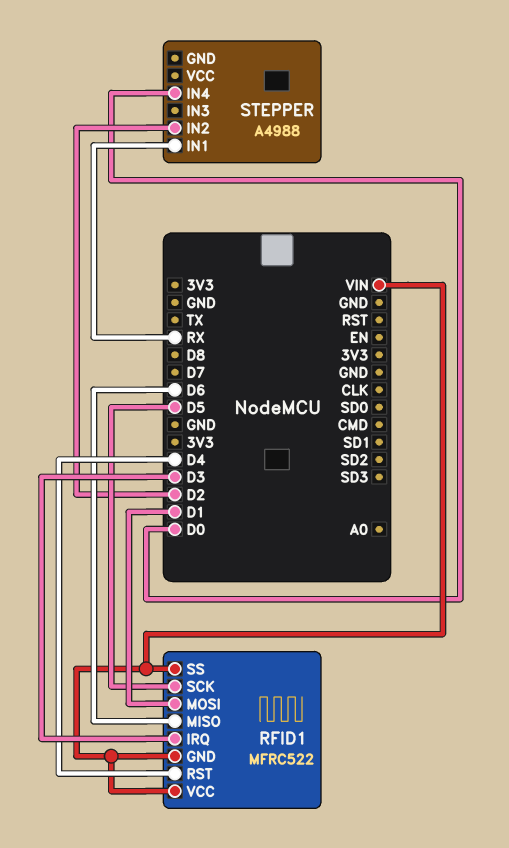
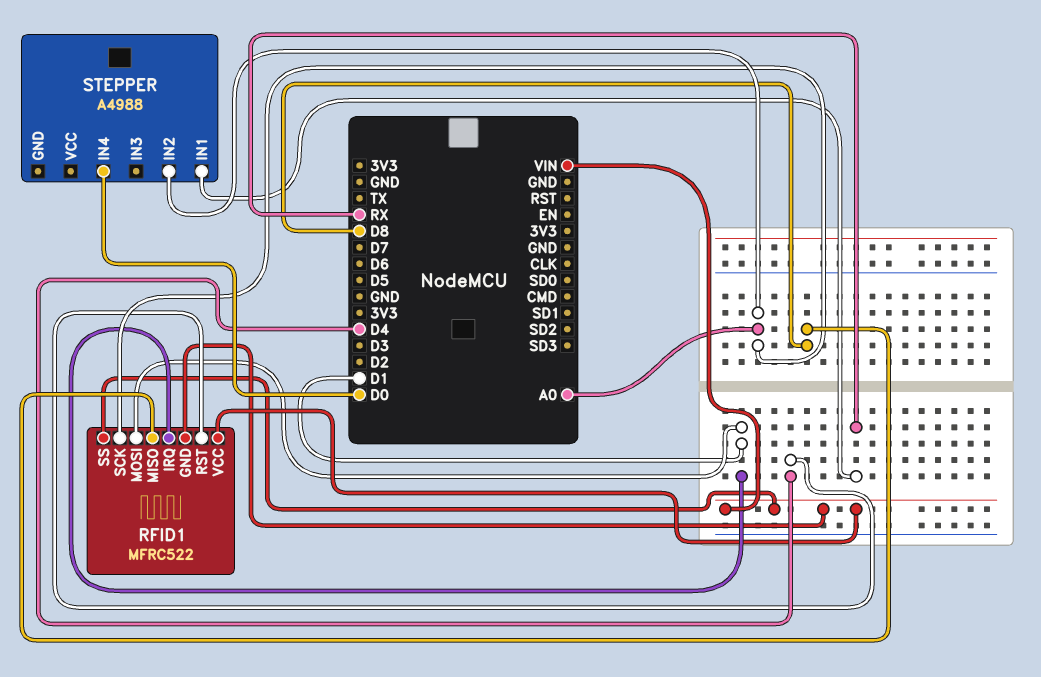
RFID1 pin IRQ: D3 -> D1
RFID1 pin MISO: D6 -> D8
RFID1 pin SCK: D5 -> A0
STEPPER pin IN2: D2 -> A0

